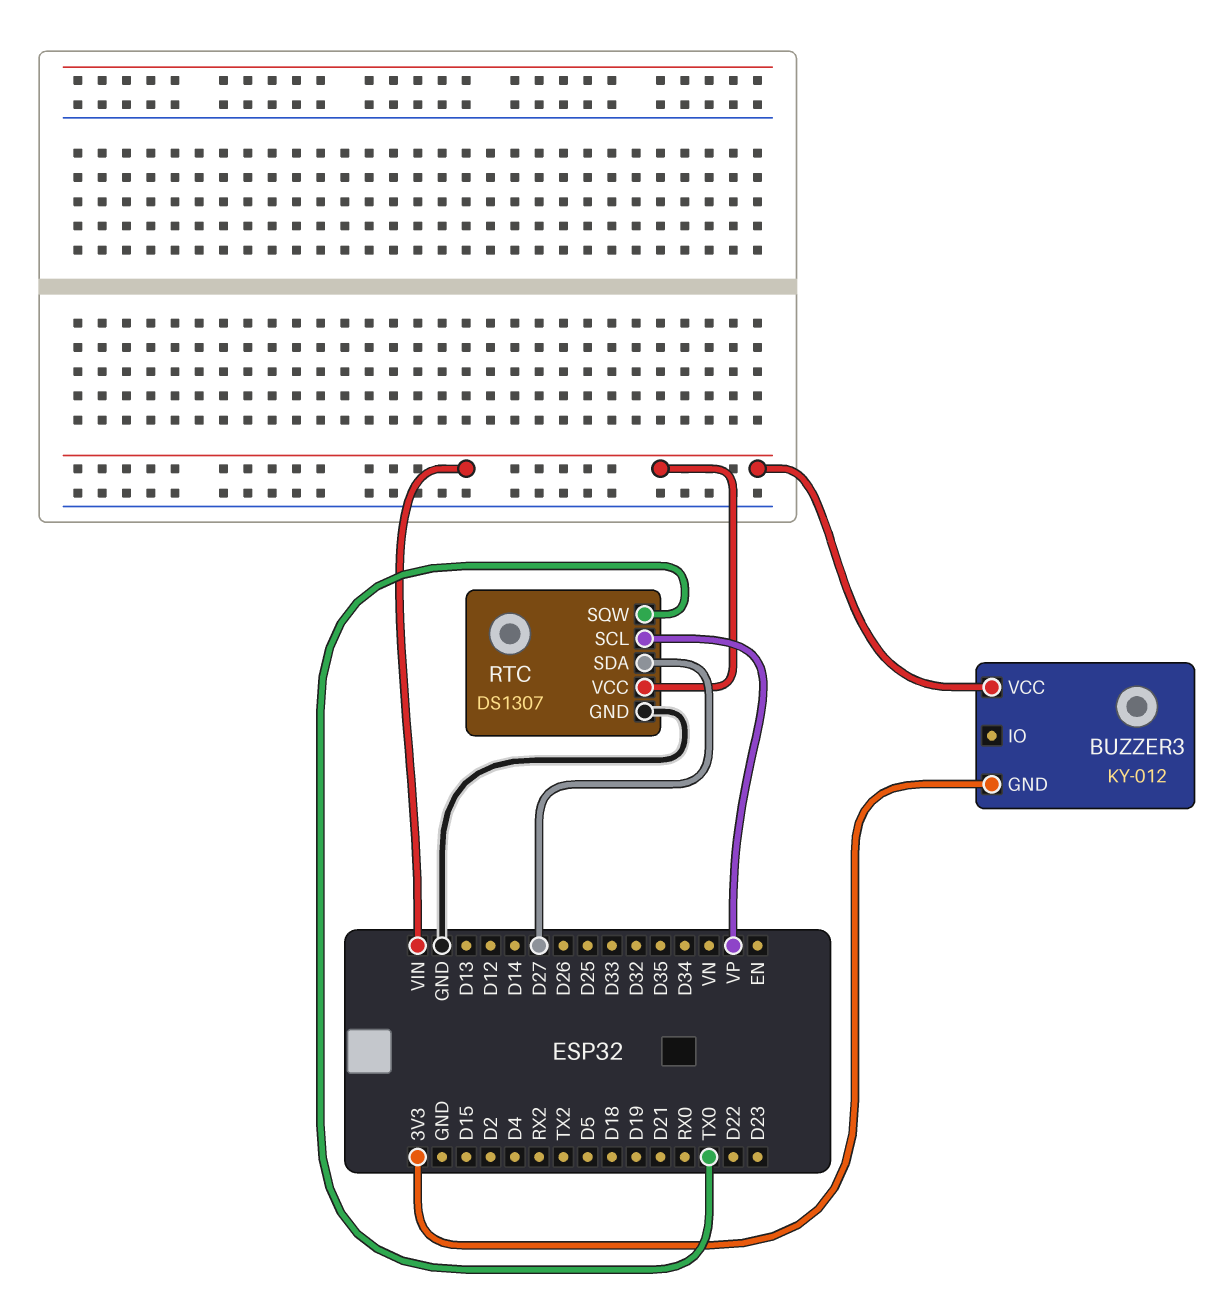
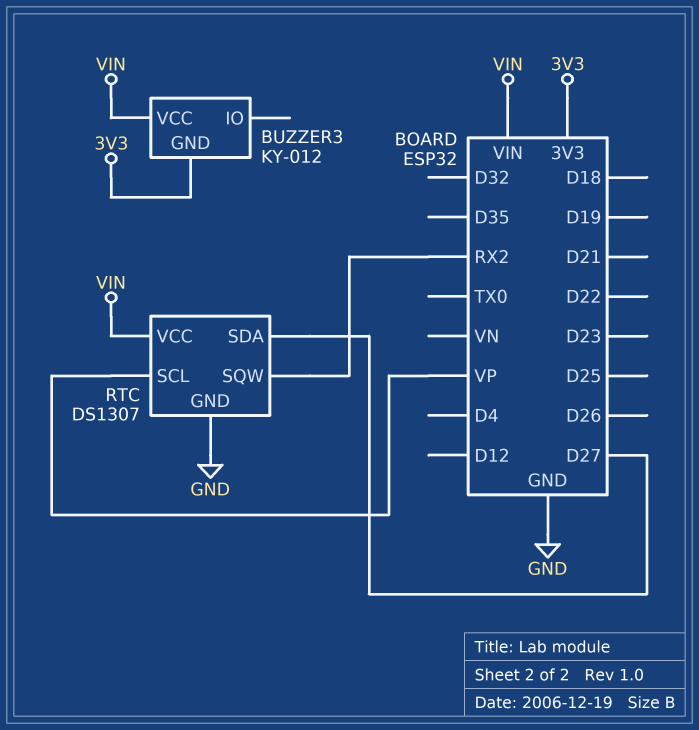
RTC pin SQW: TX0 -> RX2

